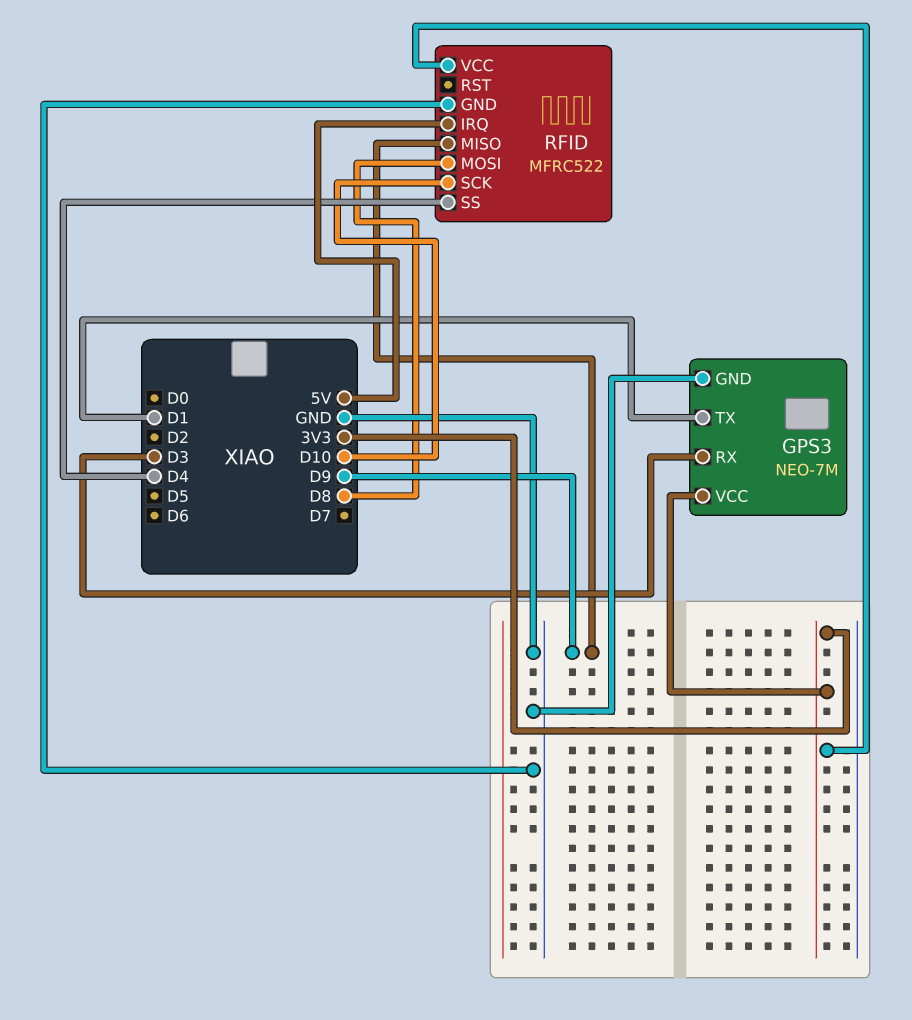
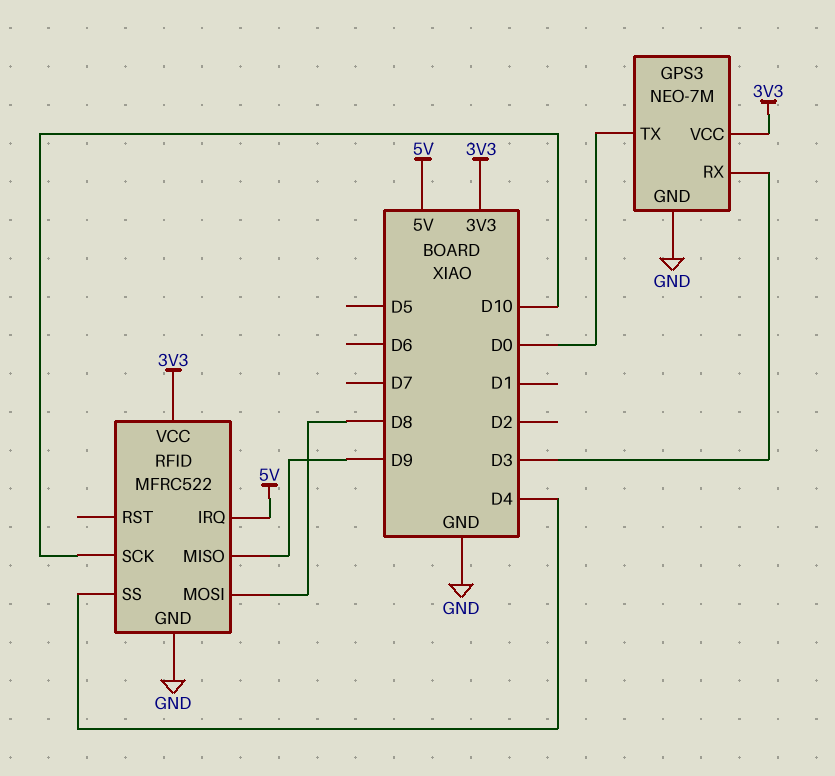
GPS3 pin TX: D1 -> D0

